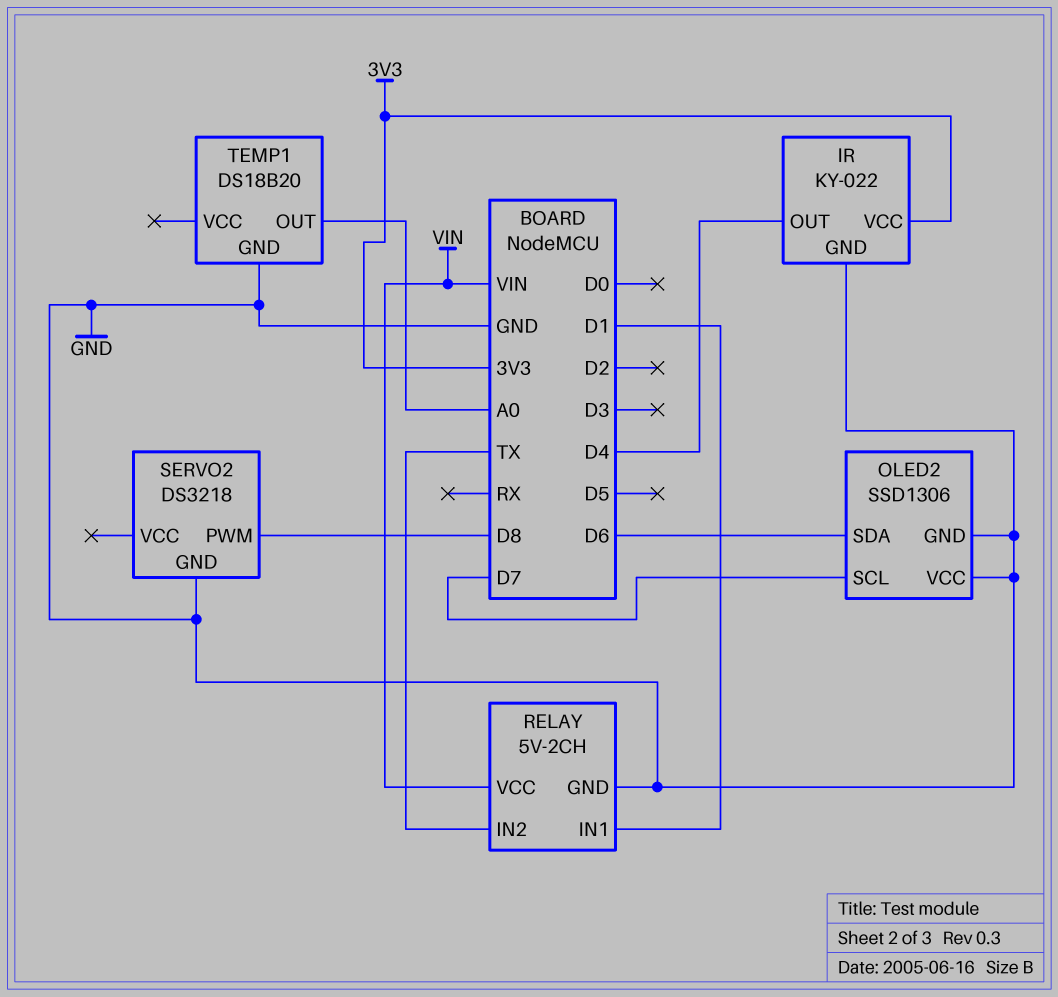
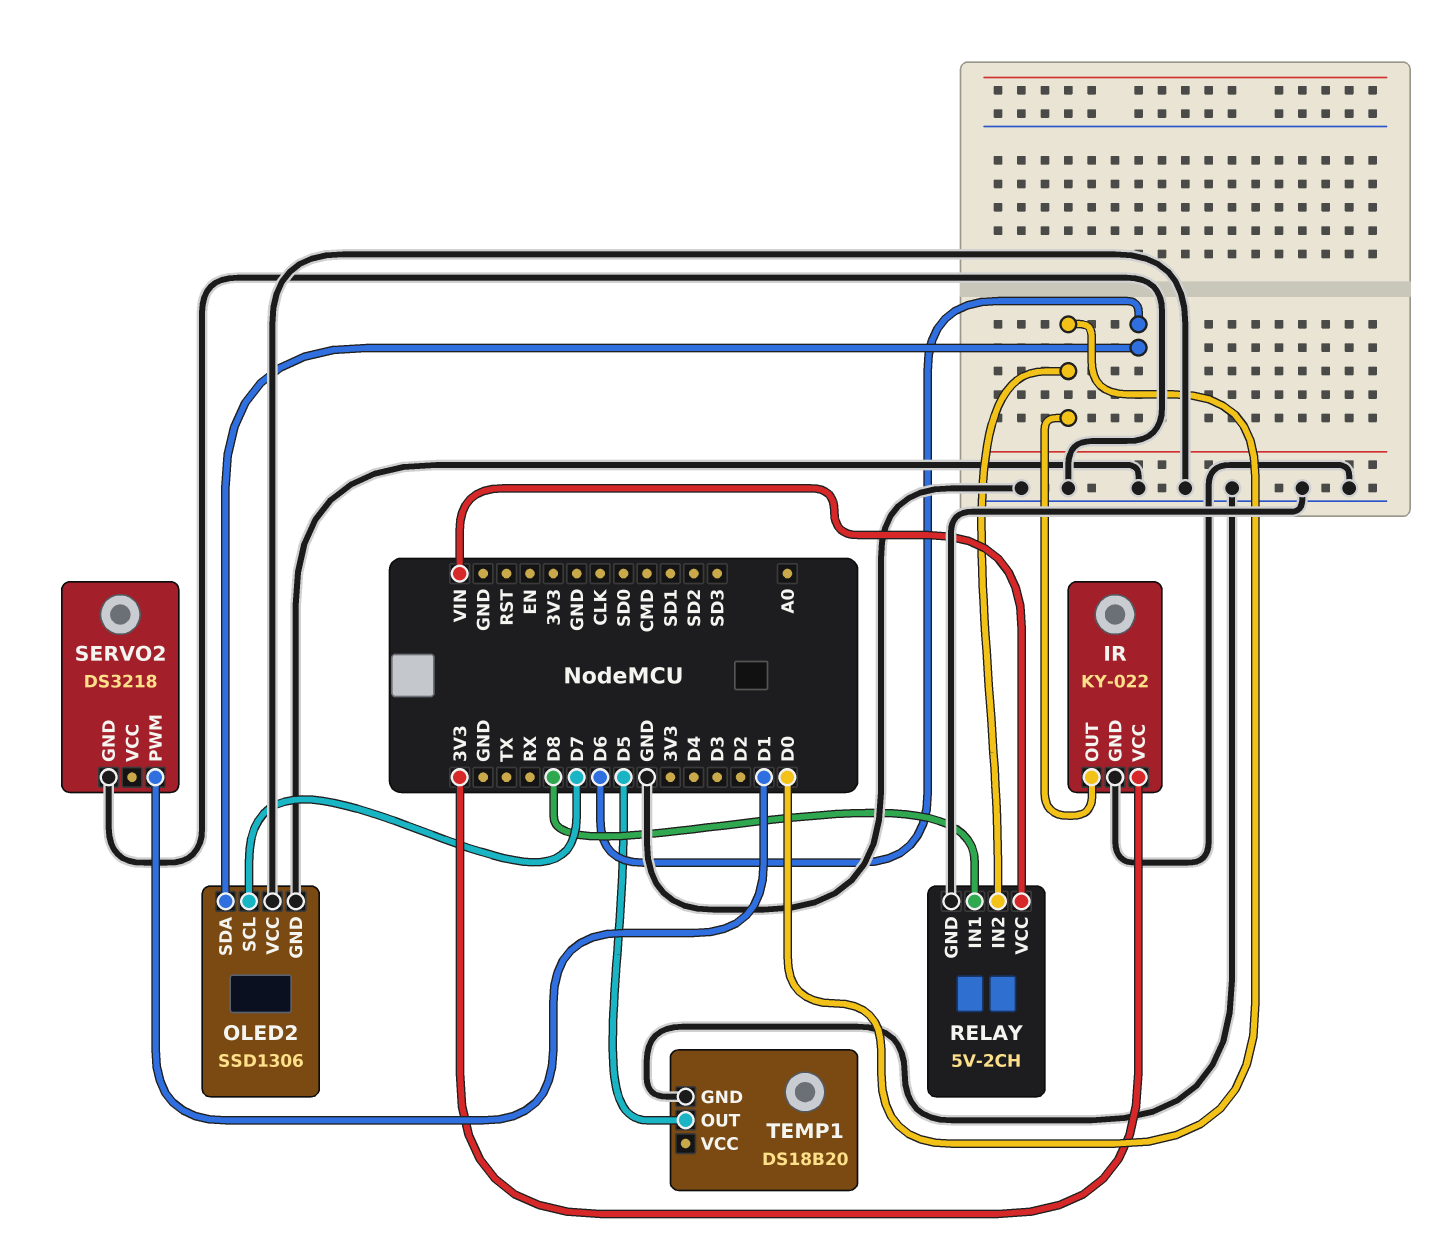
IR pin OUT: D4 -> D0
RELAY pin IN1: D1 -> D8
RELAY pin IN2: TX -> D0
SERVO2 pin PWM: D8 -> D1
TEMP1 pin OUT: A0 -> D5

